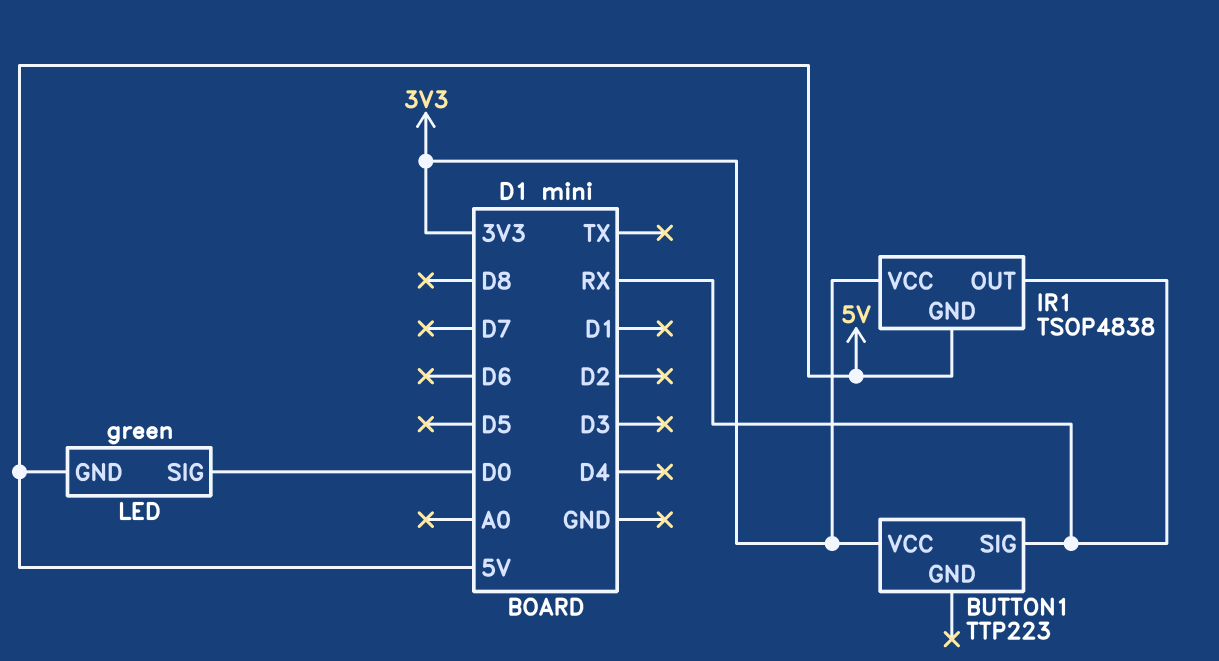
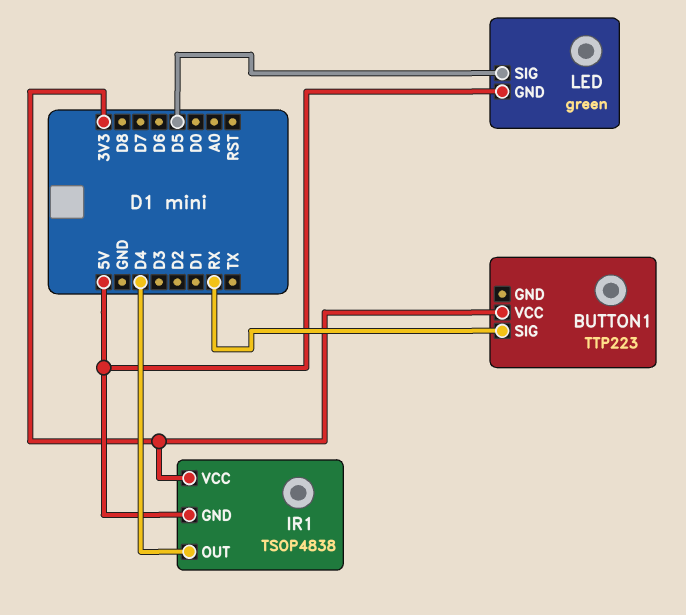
IR1 pin OUT: RX -> D4
LED pin SIG: D0 -> D5

